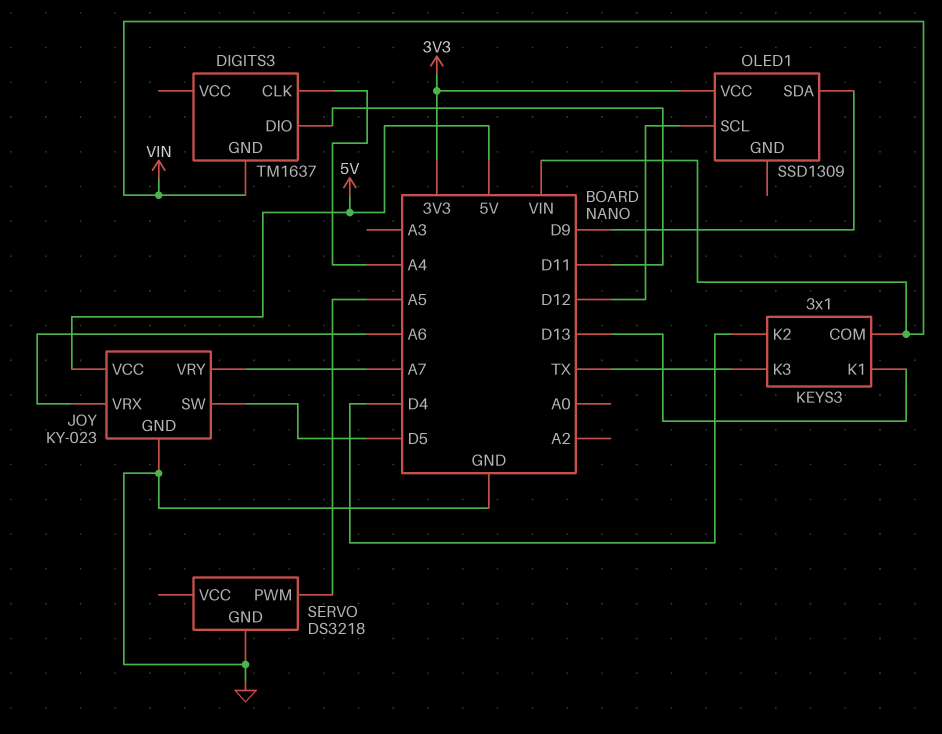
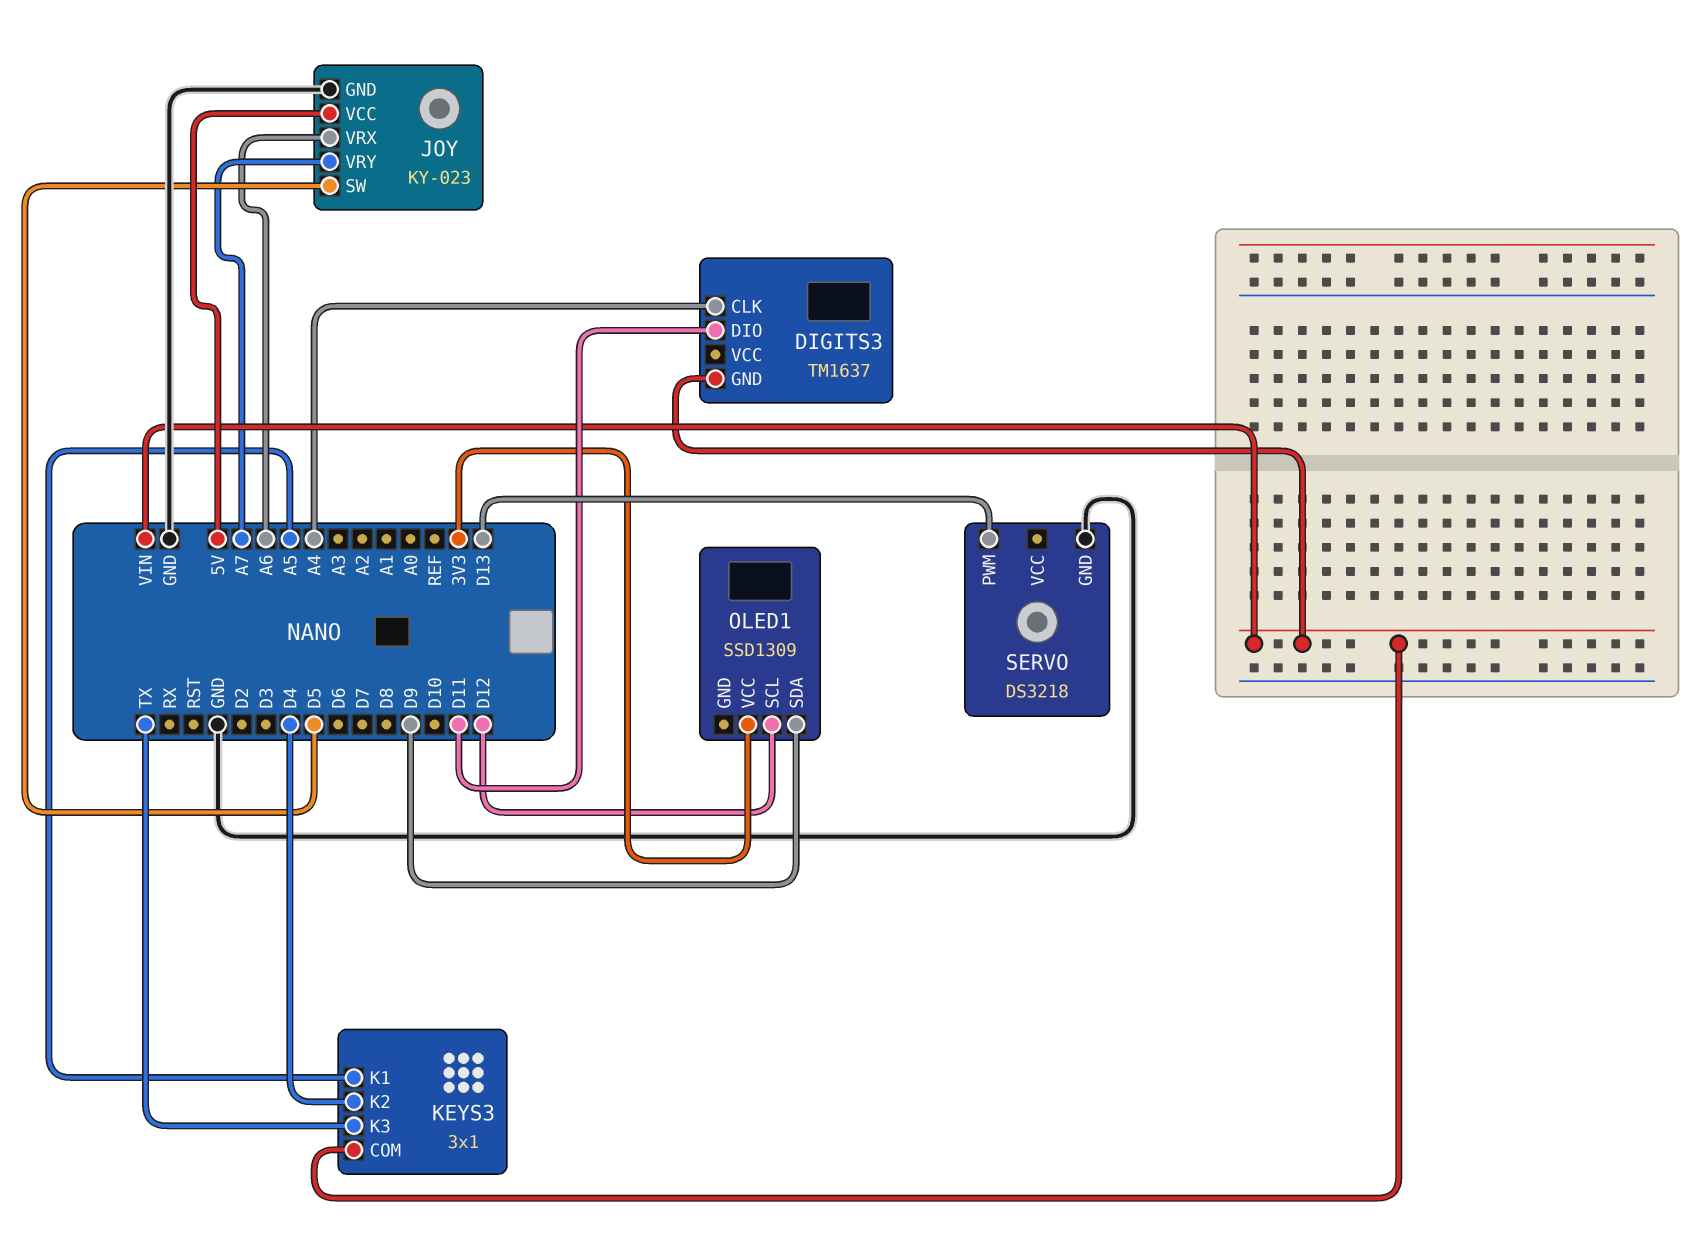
KEYS3 pin K1: D13 -> A5
SERVO pin PWM: A5 -> D13

